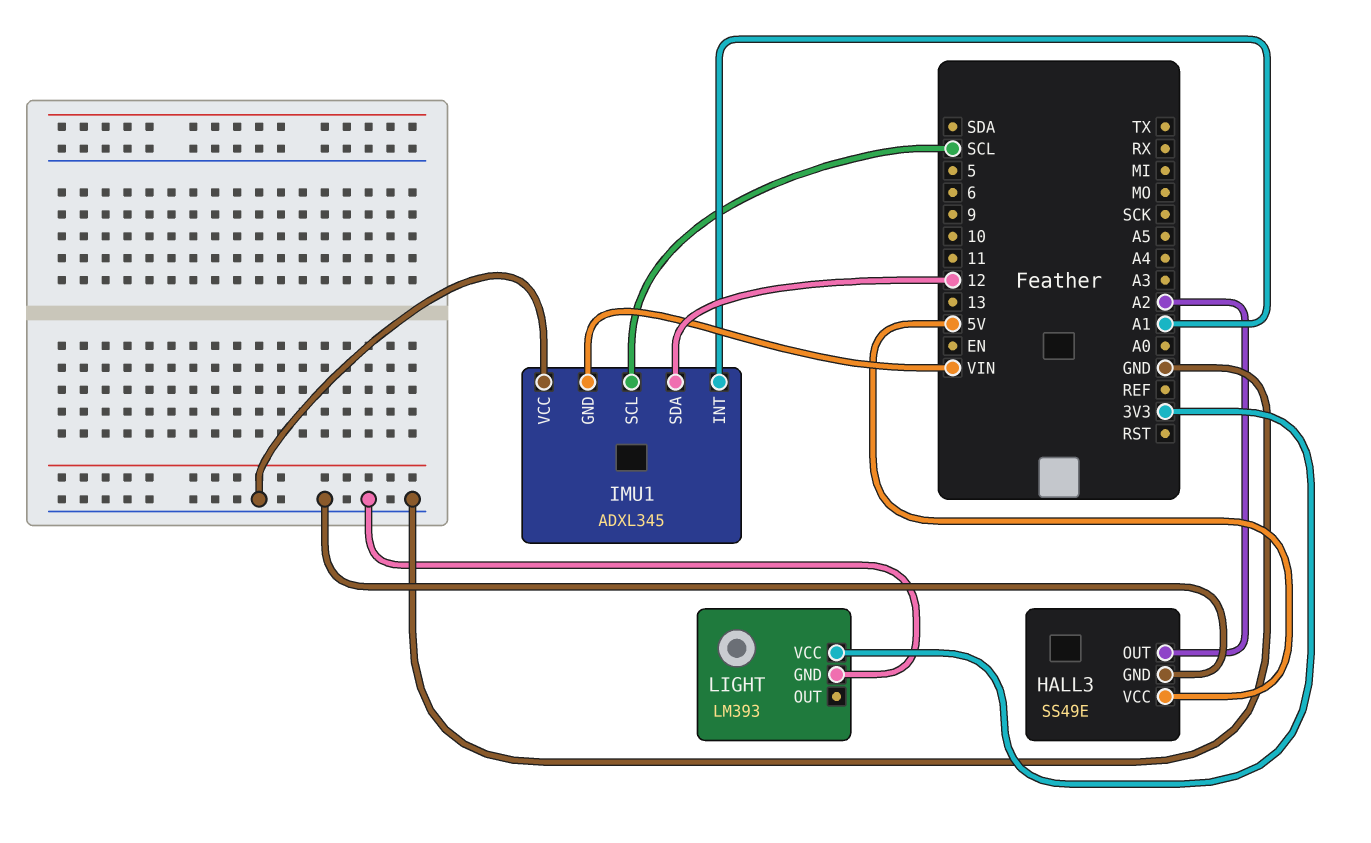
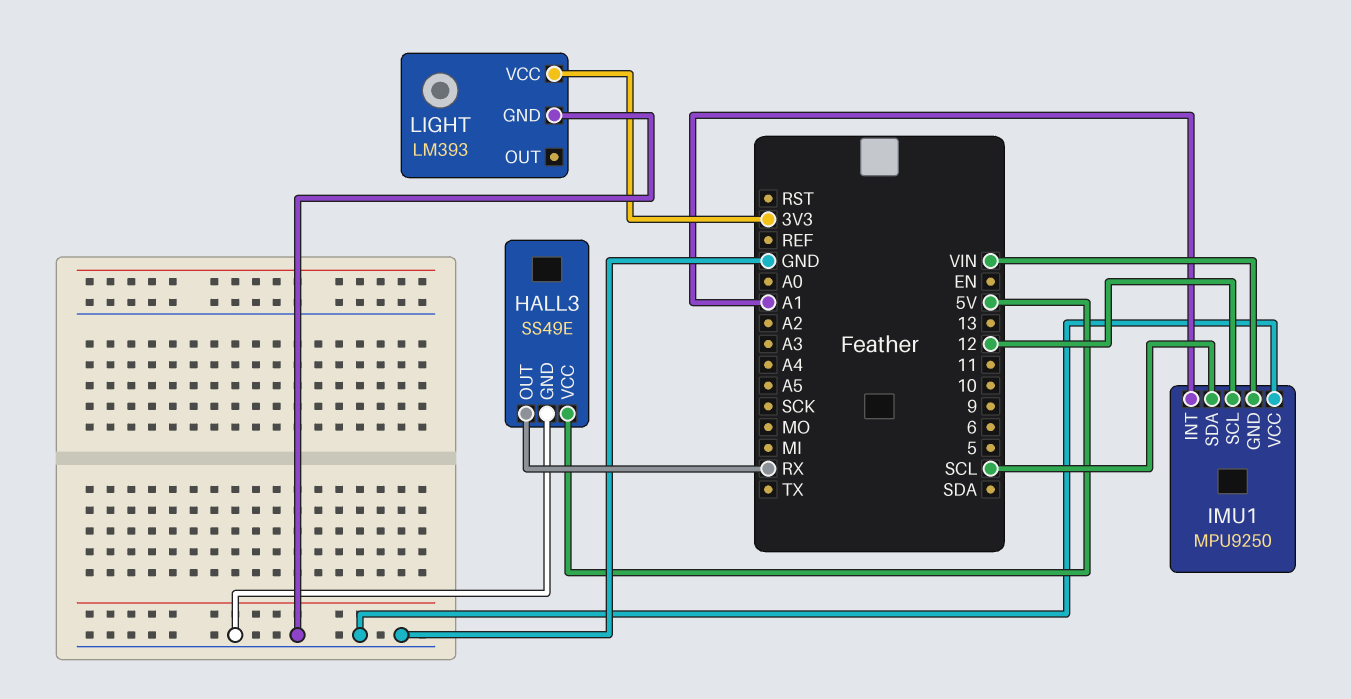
HALL3 pin OUT: A2 -> RX
IMU1: ADXL345 -> MPU9250
IMU1 pin SCL: SCL -> 12
IMU1 pin SDA: 12 -> SCL

